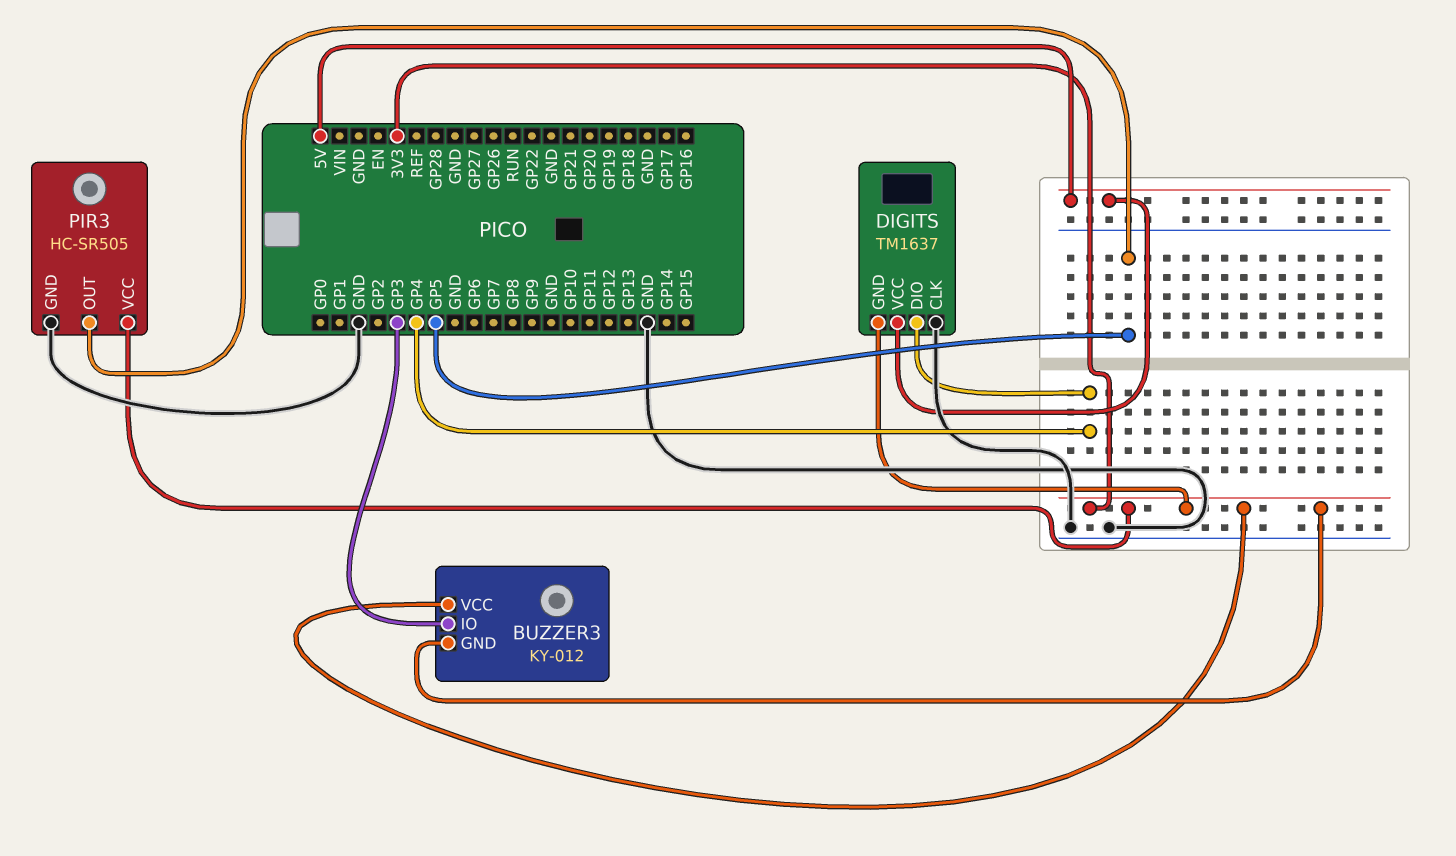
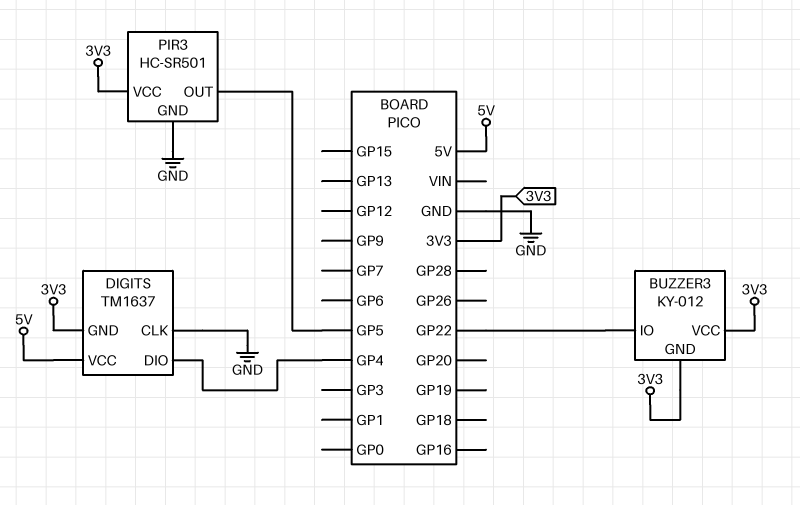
BUZZER3 pin IO: GP3 -> GP22
PIR3: HC-SR505 -> HC-SR501

